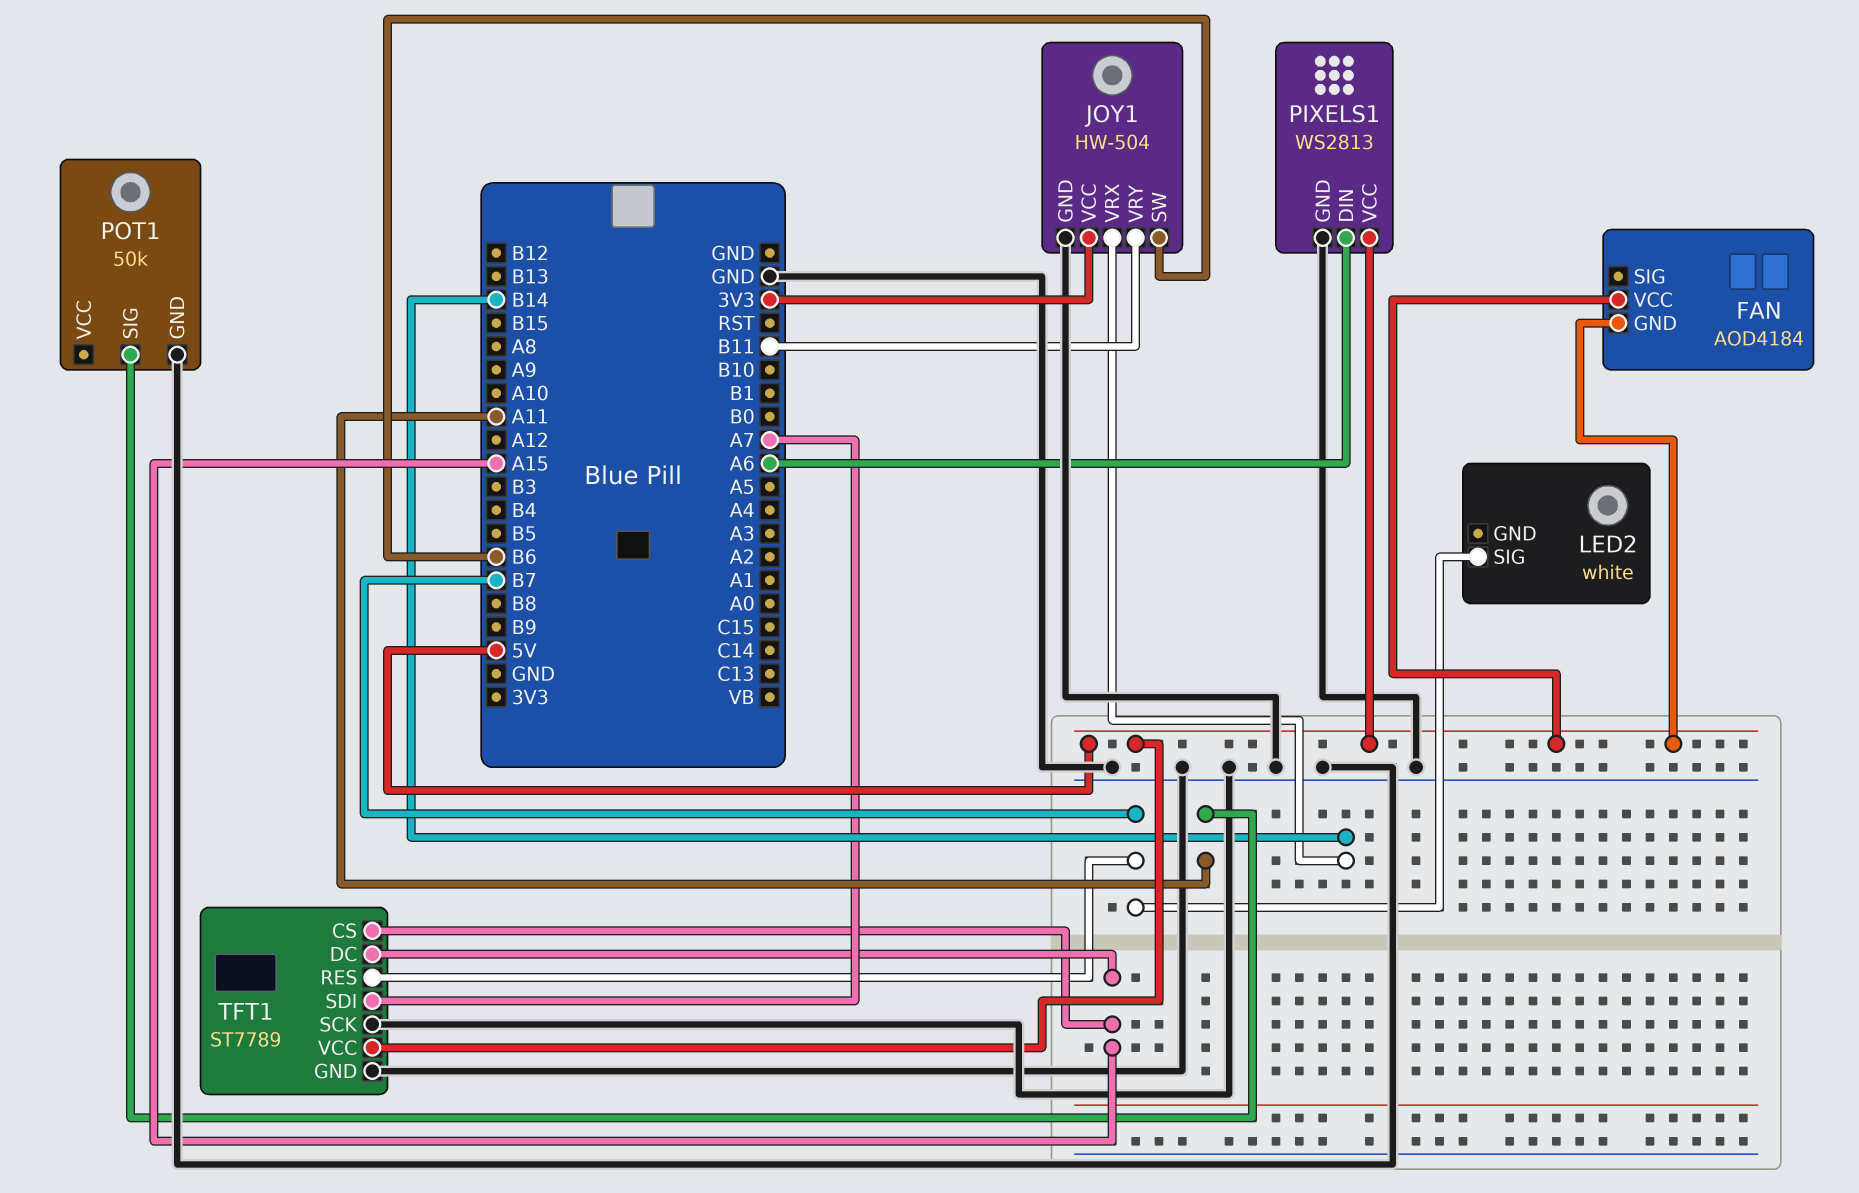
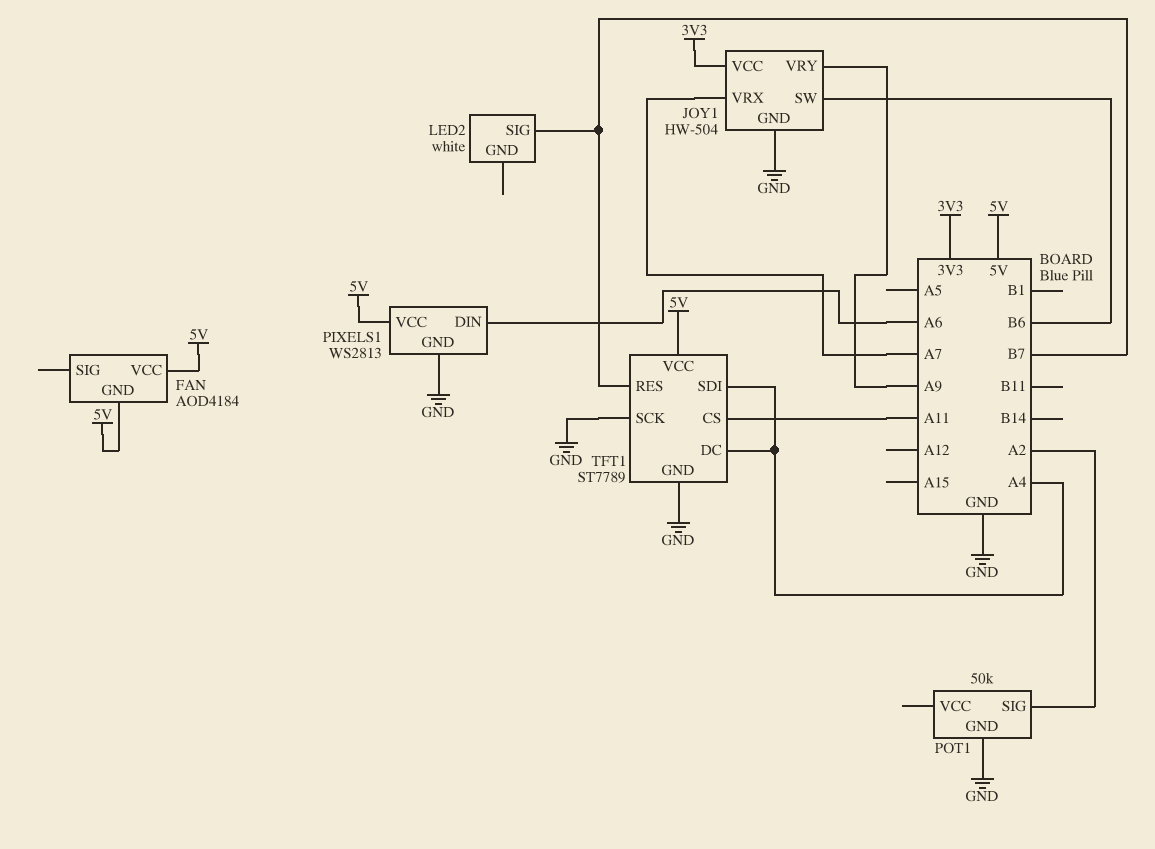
JOY1 pin VRX: B14 -> A7
JOY1 pin VRY: B11 -> A9
POT1 pin SIG: A11 -> A2
TFT1 pin CS: A15 -> A11
TFT1 pin DC: A15 -> A4
TFT1 pin SDI: A7 -> A4

